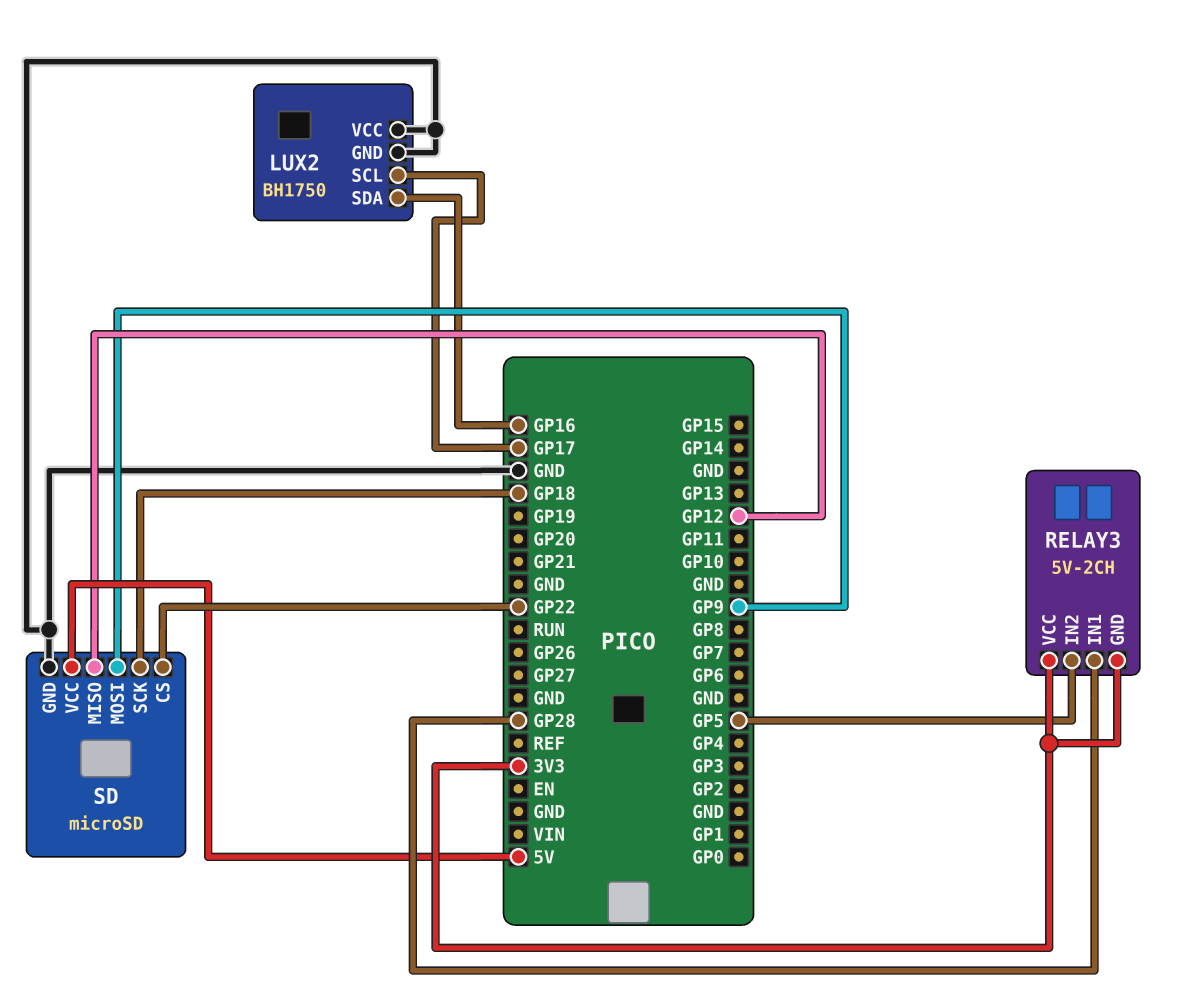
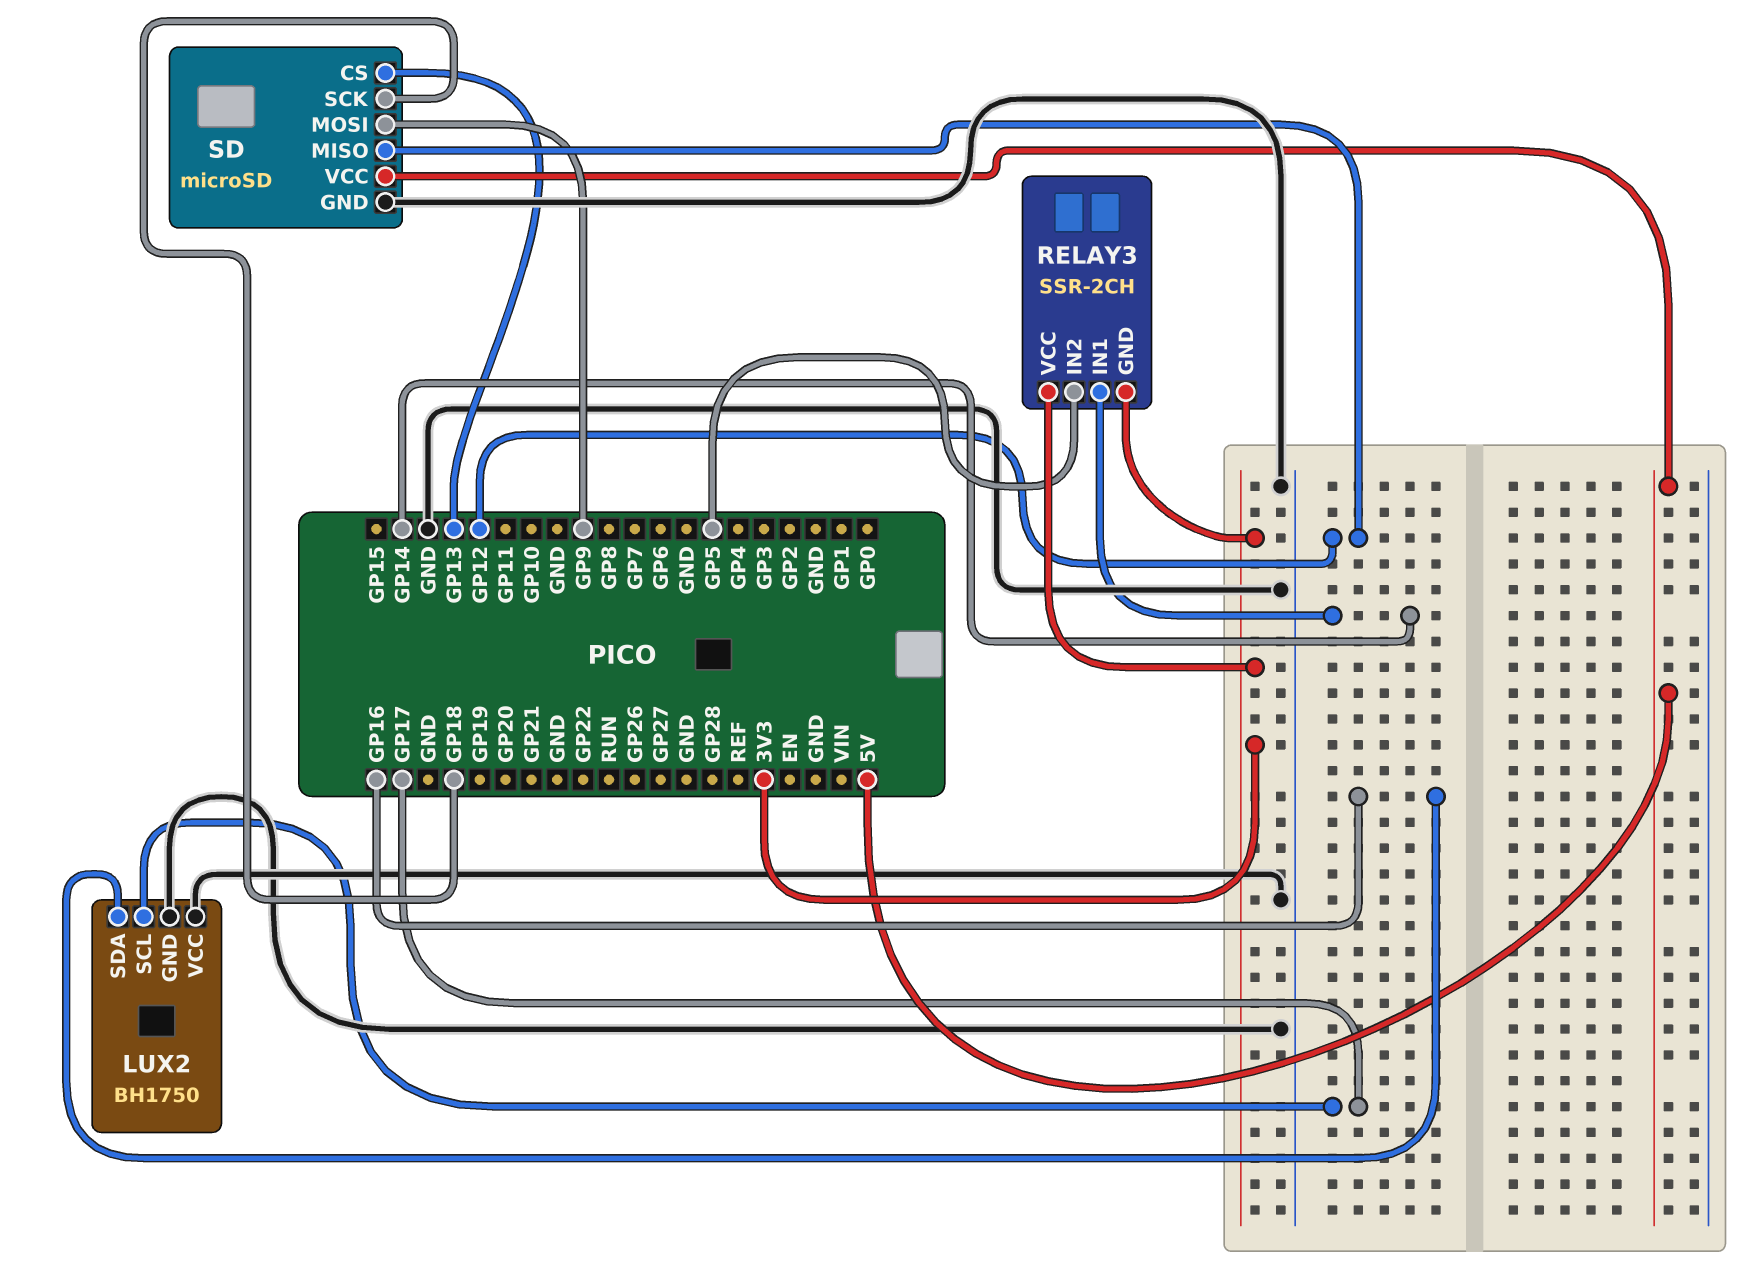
RELAY3: 5V-2CH -> SSR-2CH
RELAY3 pin IN1: GP28 -> GP14
SD pin CS: GP22 -> GP13

